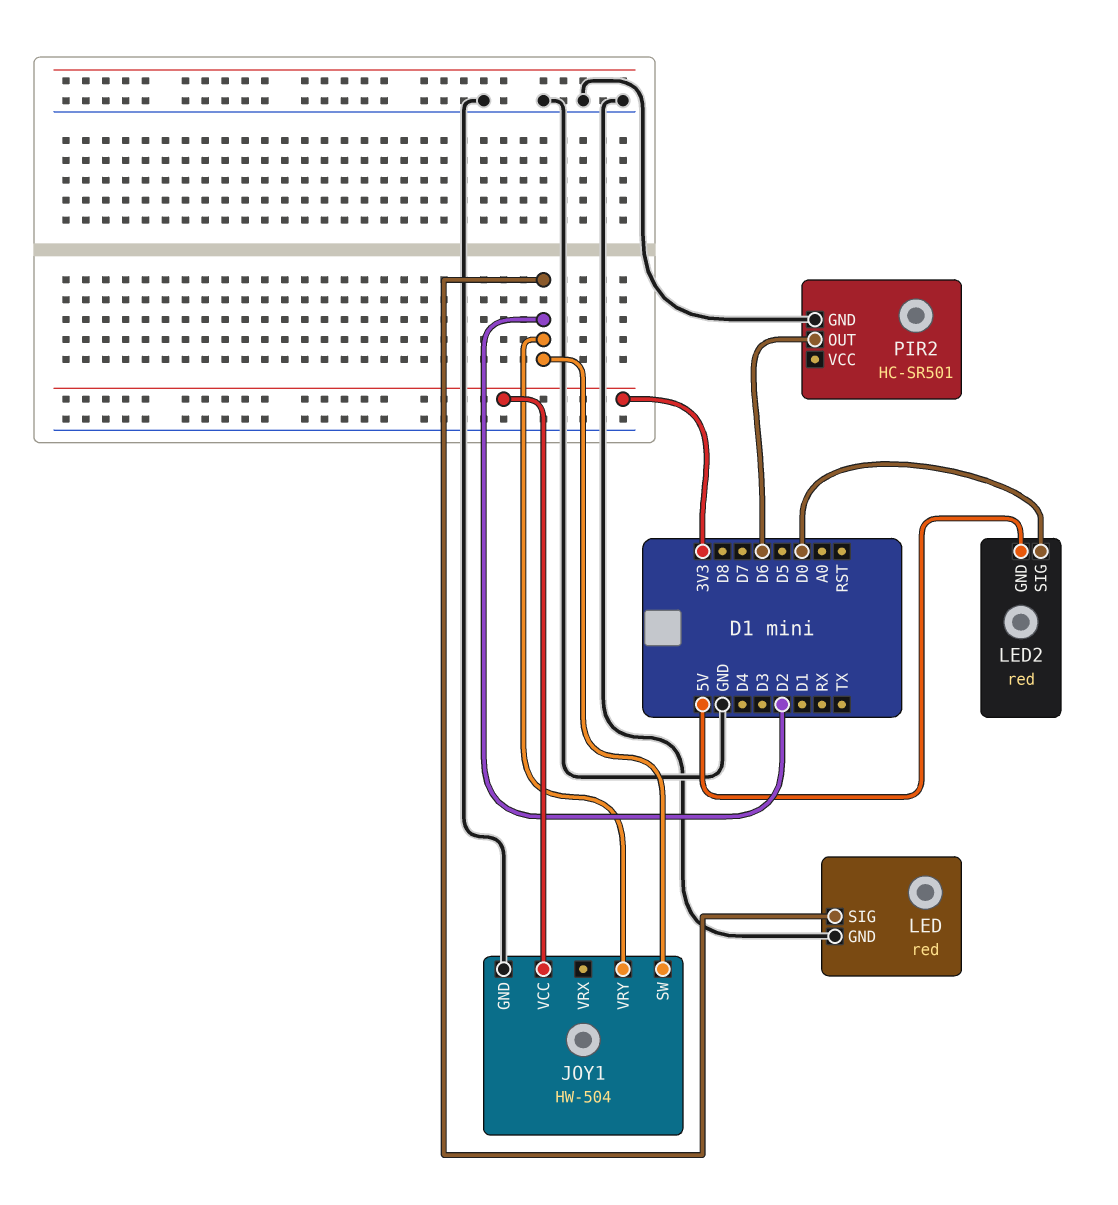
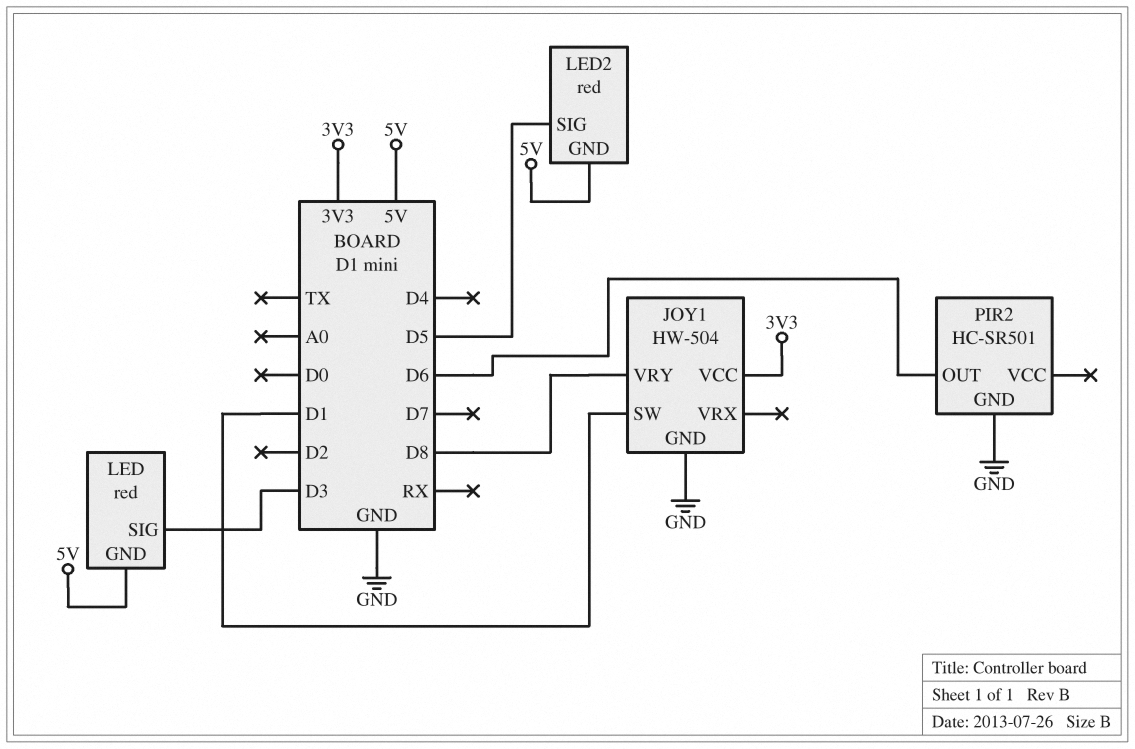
JOY1 pin SW: D2 -> D1
JOY1 pin VRY: D2 -> D8
LED pin GND: GND -> 5V
LED pin SIG: D2 -> D3
LED2 pin SIG: D0 -> D5

